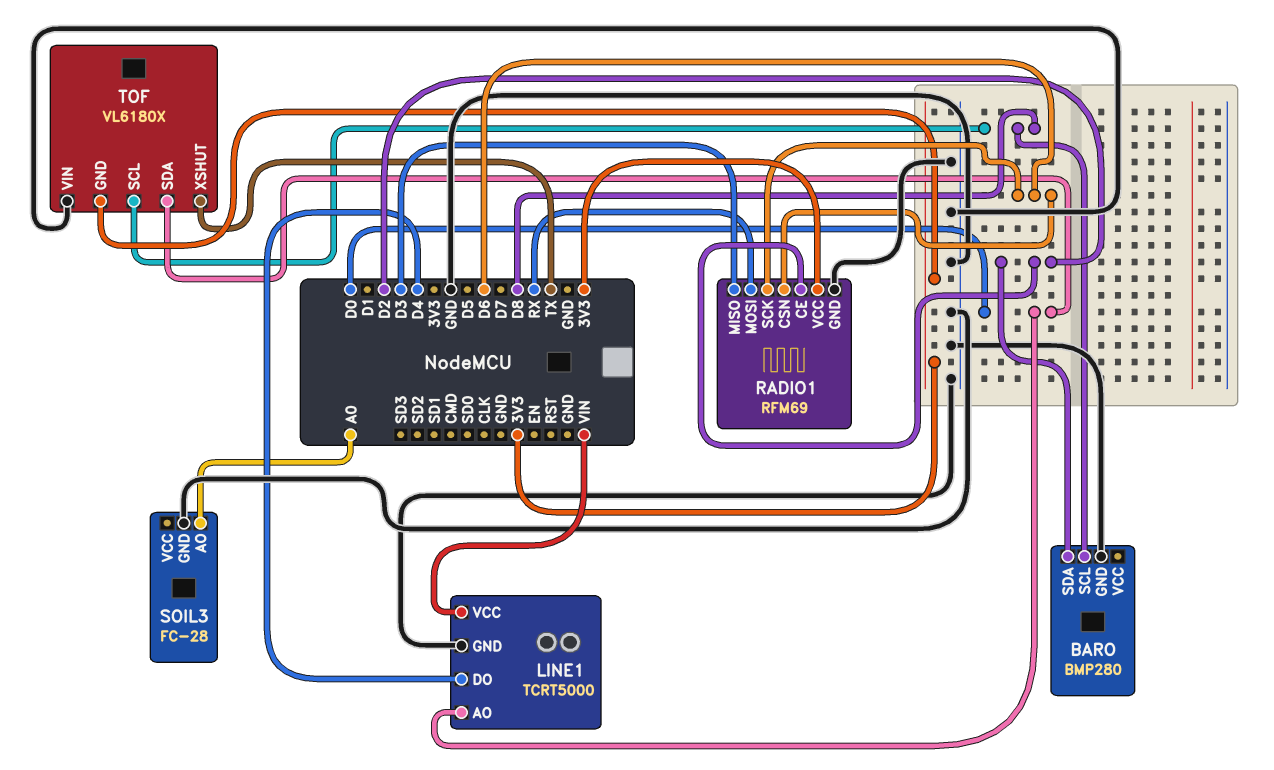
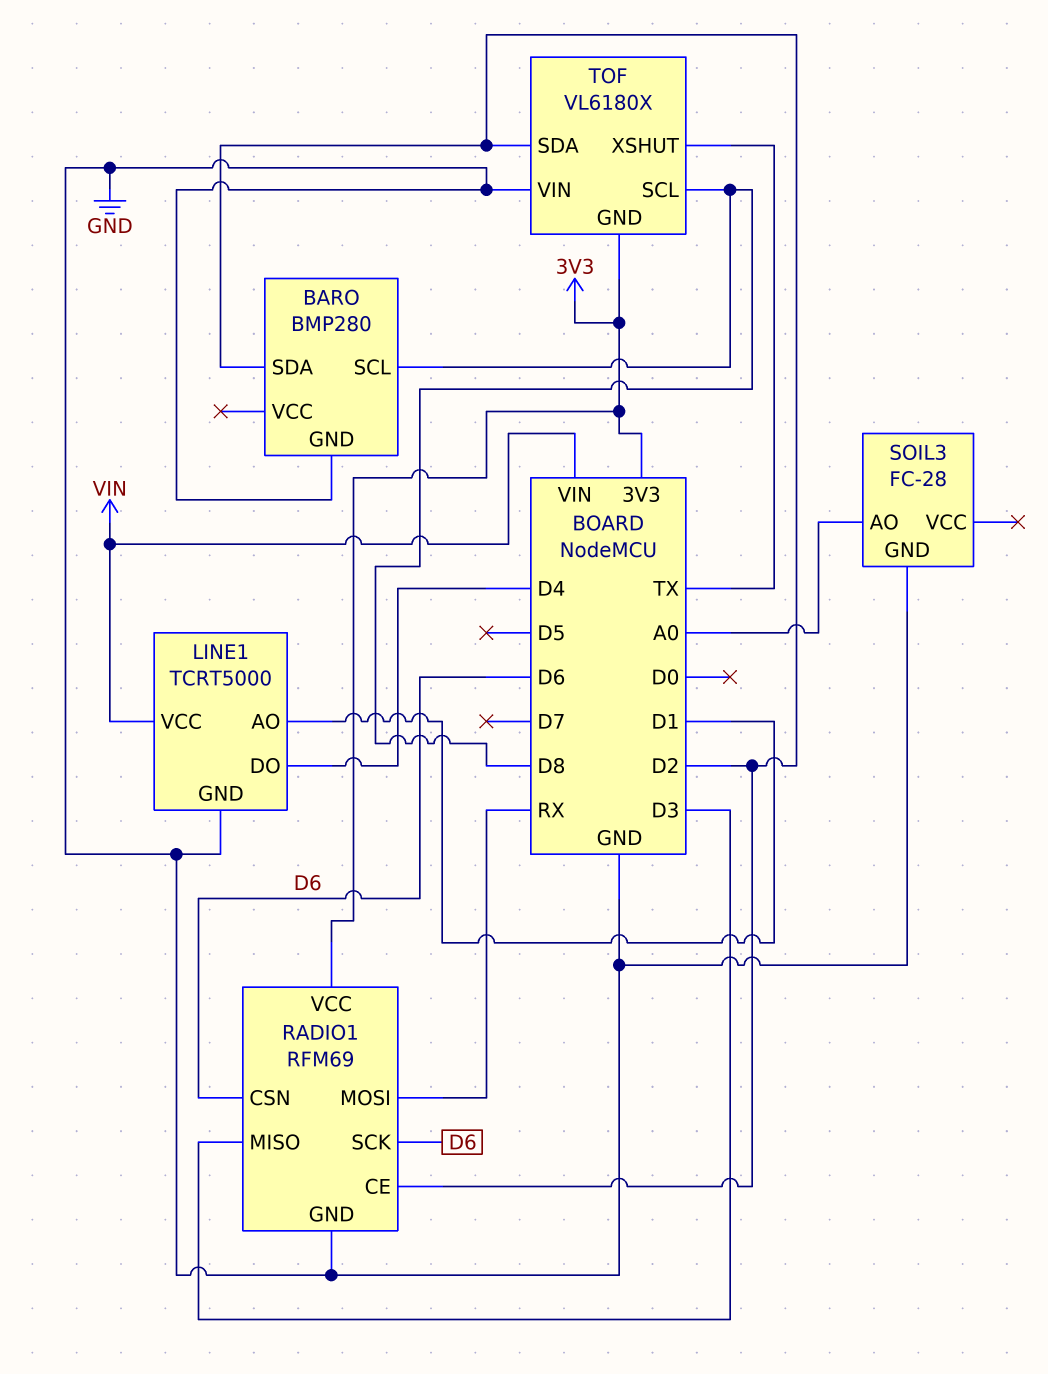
LINE1 pin AO: D0 -> D1
TOF pin SDA: D0 -> D2

